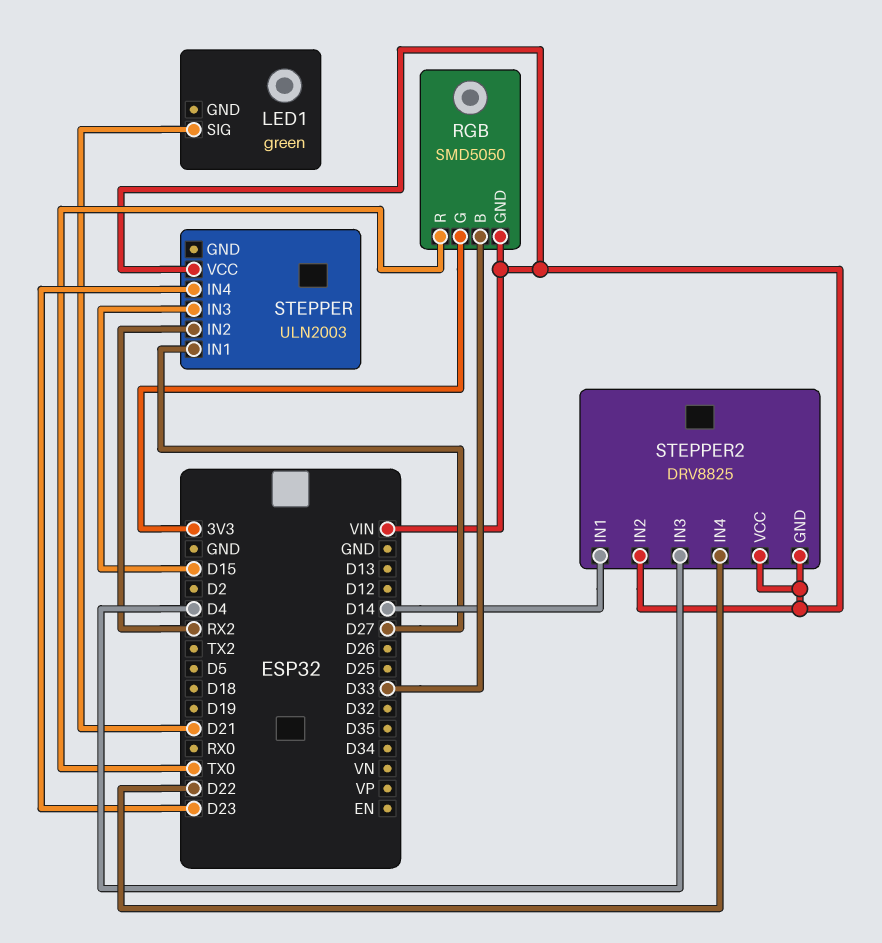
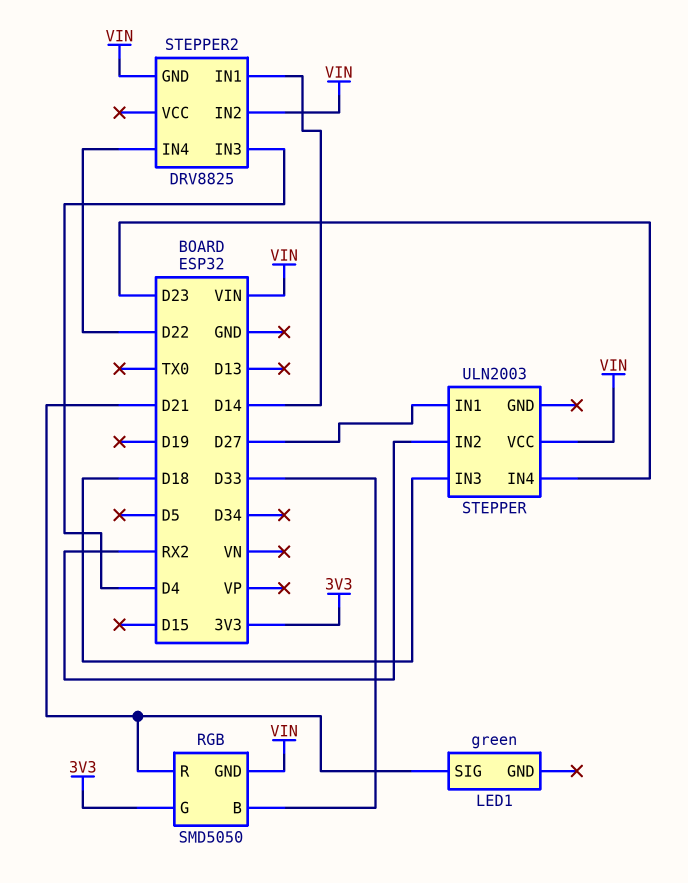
RGB pin R: TX0 -> D21
STEPPER pin IN3: D15 -> D18
STEPPER2 pin VCC: VIN -> none

